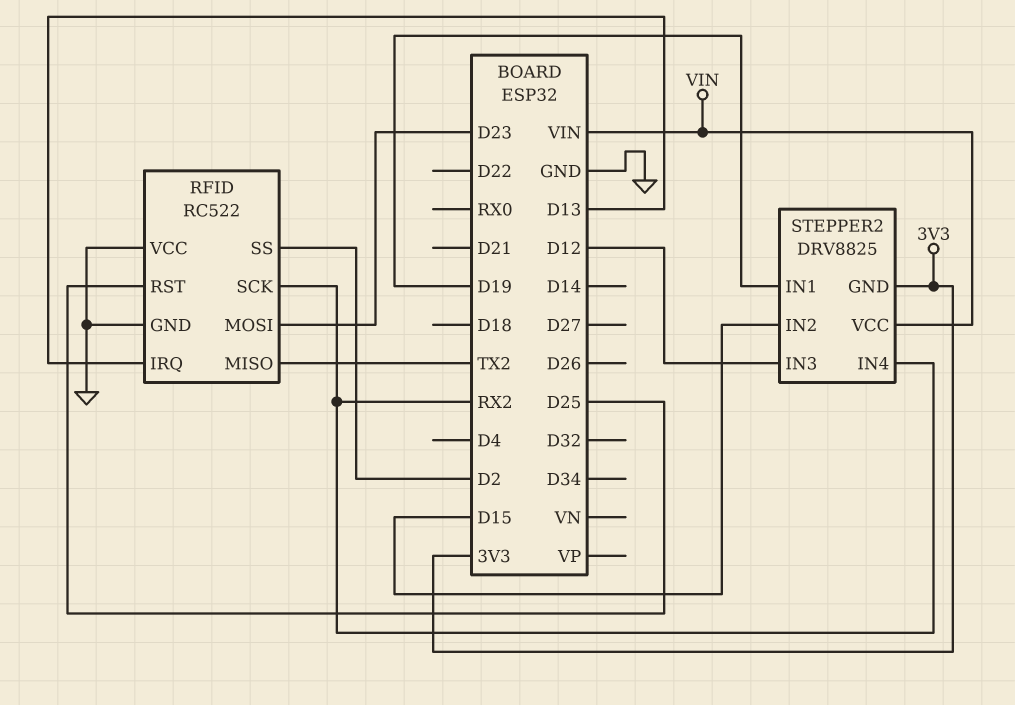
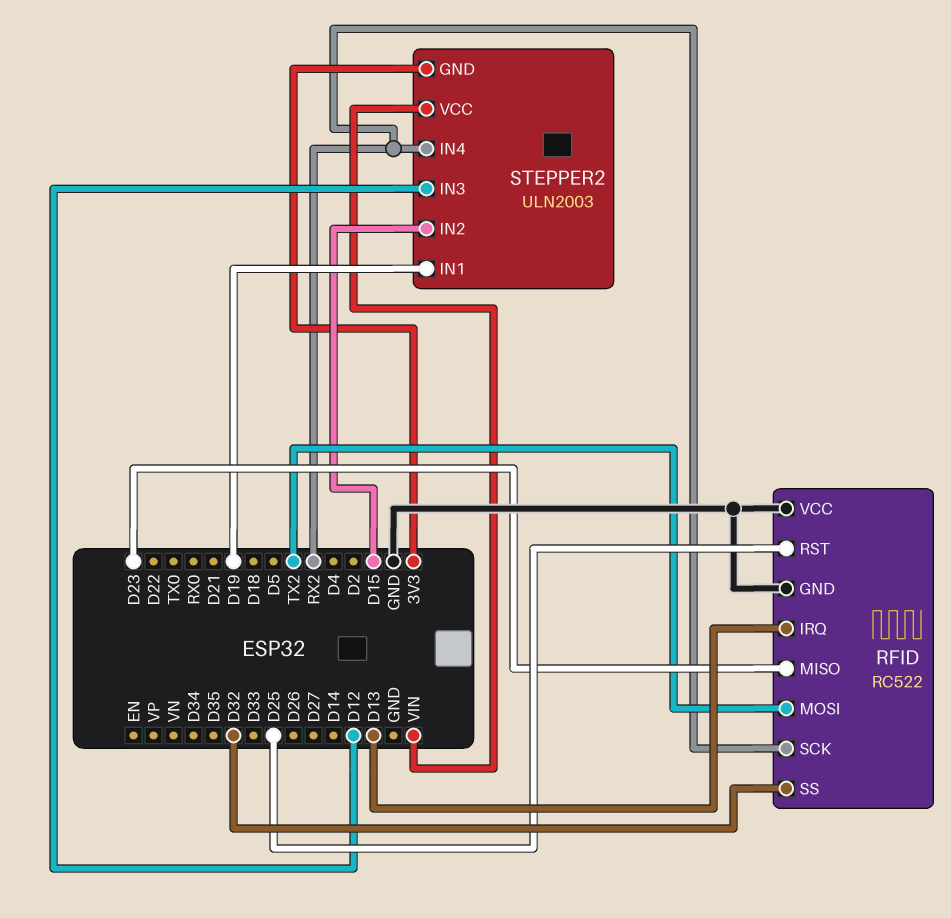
RFID pin MISO: TX2 -> D23
RFID pin MOSI: D23 -> TX2
RFID pin SS: D2 -> D32
STEPPER2: DRV8825 -> ULN2003

